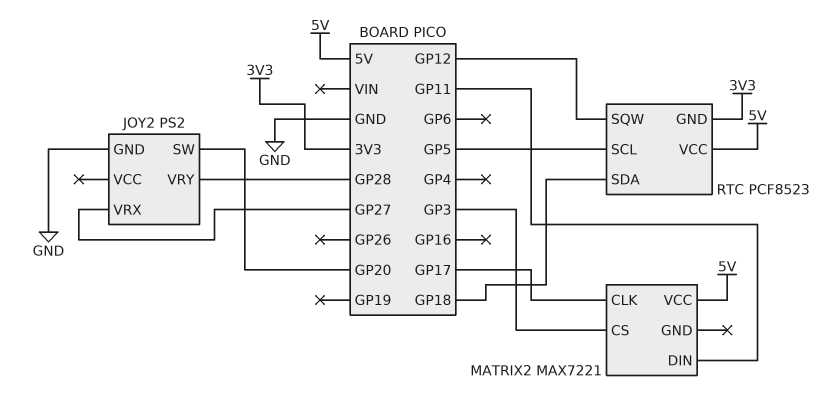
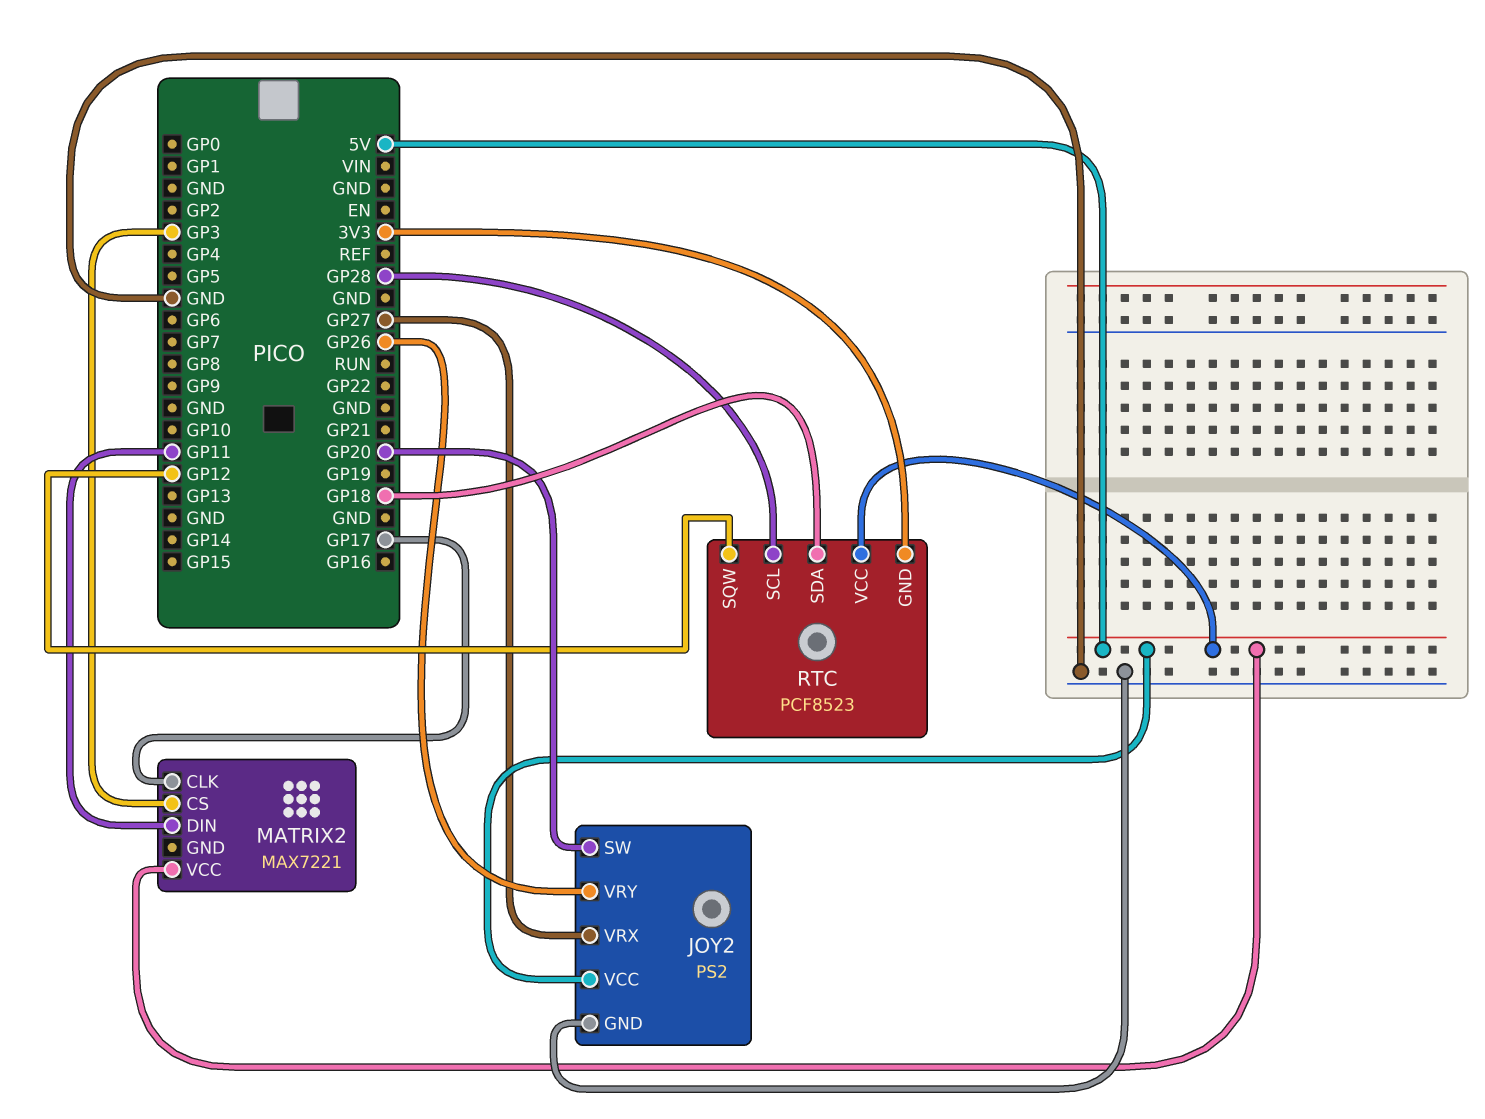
JOY2 pin VCC: none -> 5V
JOY2 pin VRY: GP28 -> GP26
RTC pin SCL: GP5 -> GP28

